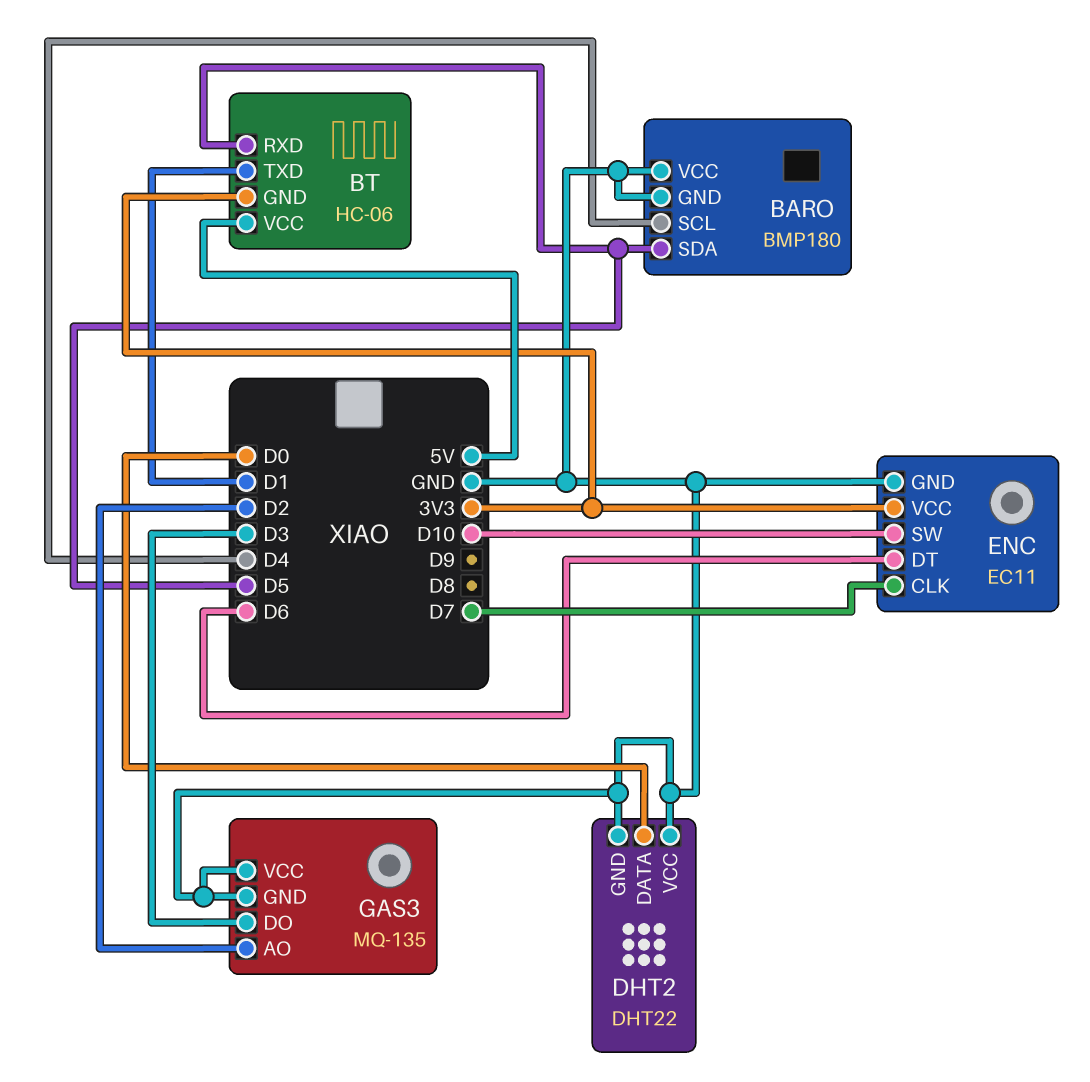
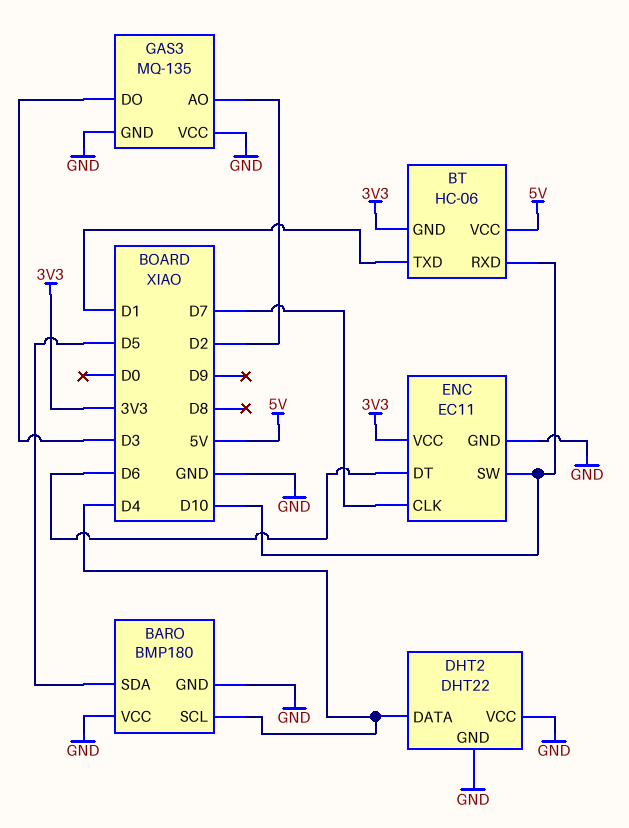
BT pin RXD: D5 -> D10
DHT2 pin DATA: D0 -> D4

